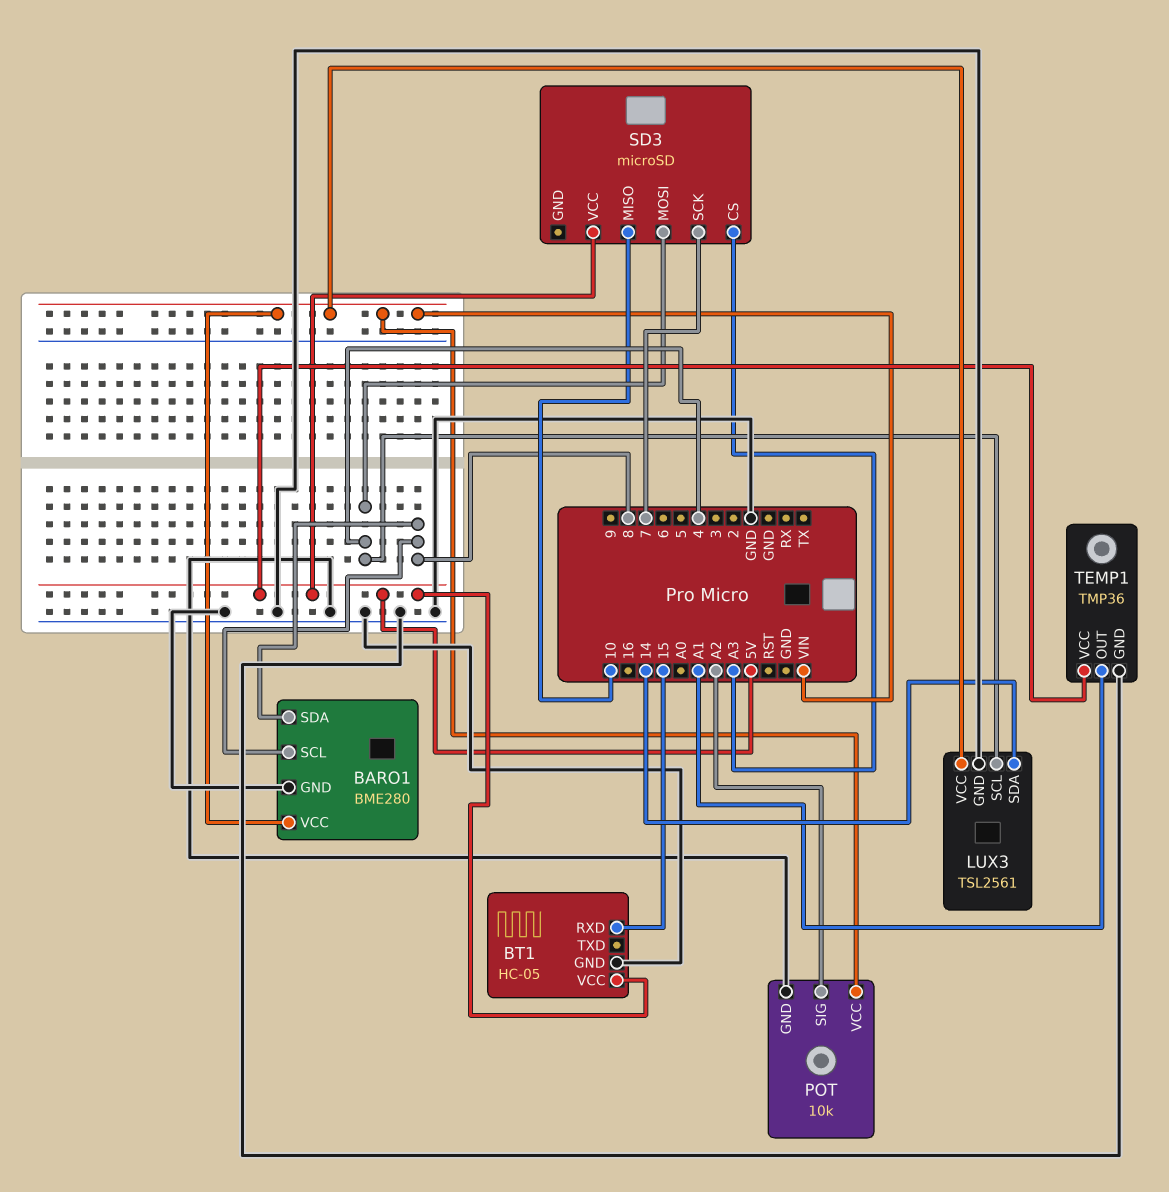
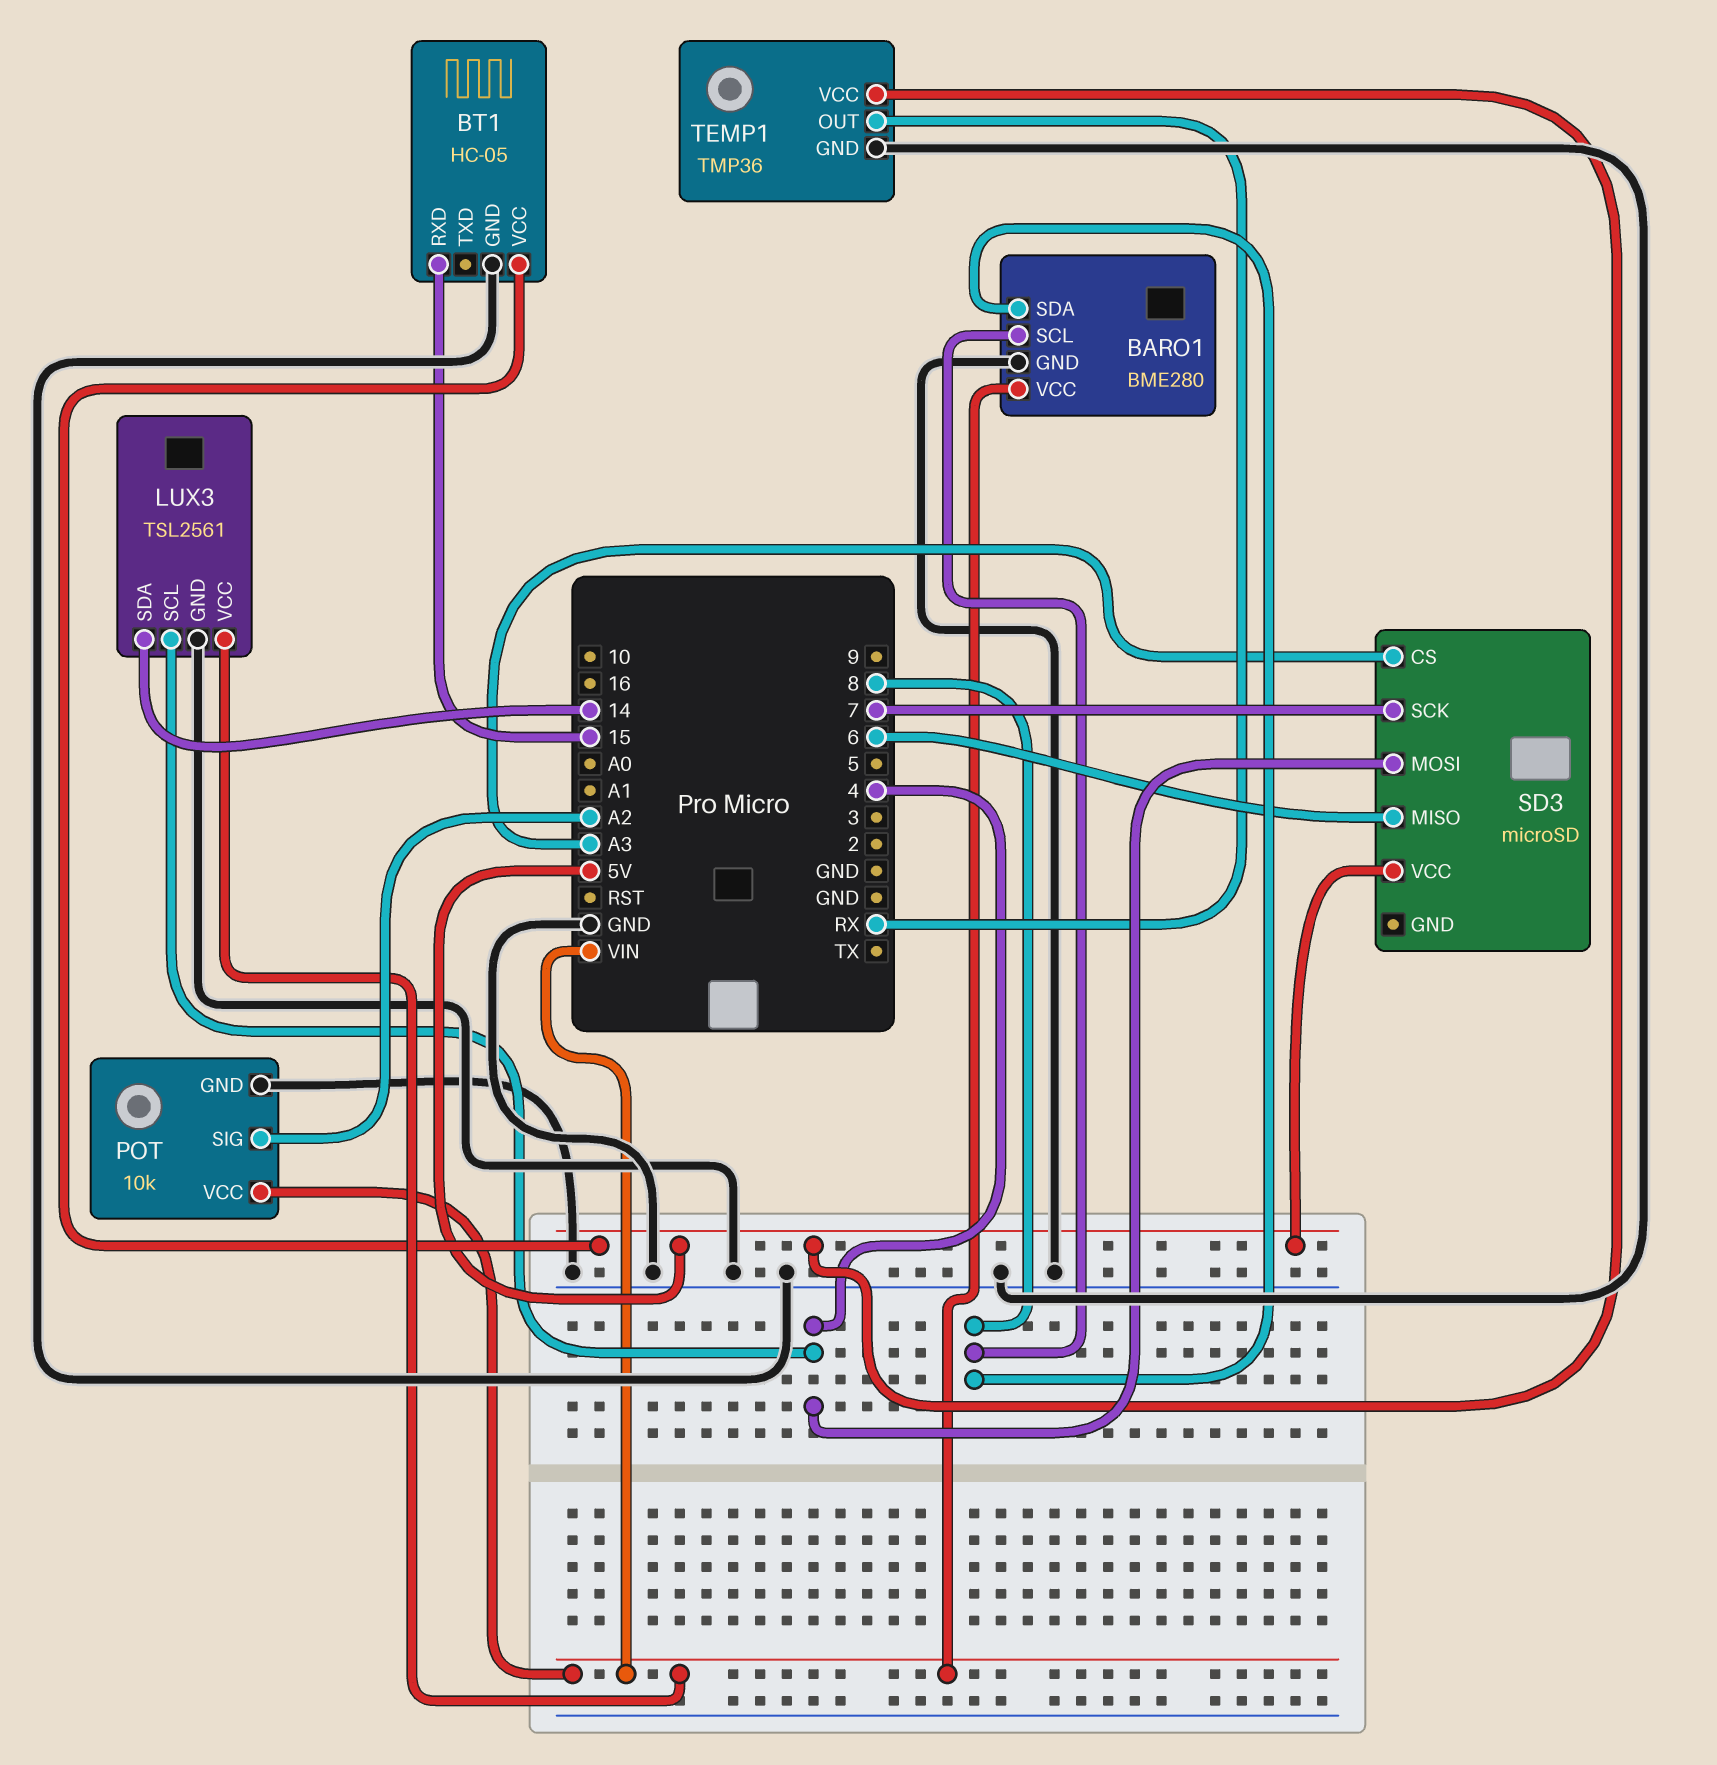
SD3 pin MISO: 10 -> 6
TEMP1 pin OUT: A1 -> RX

